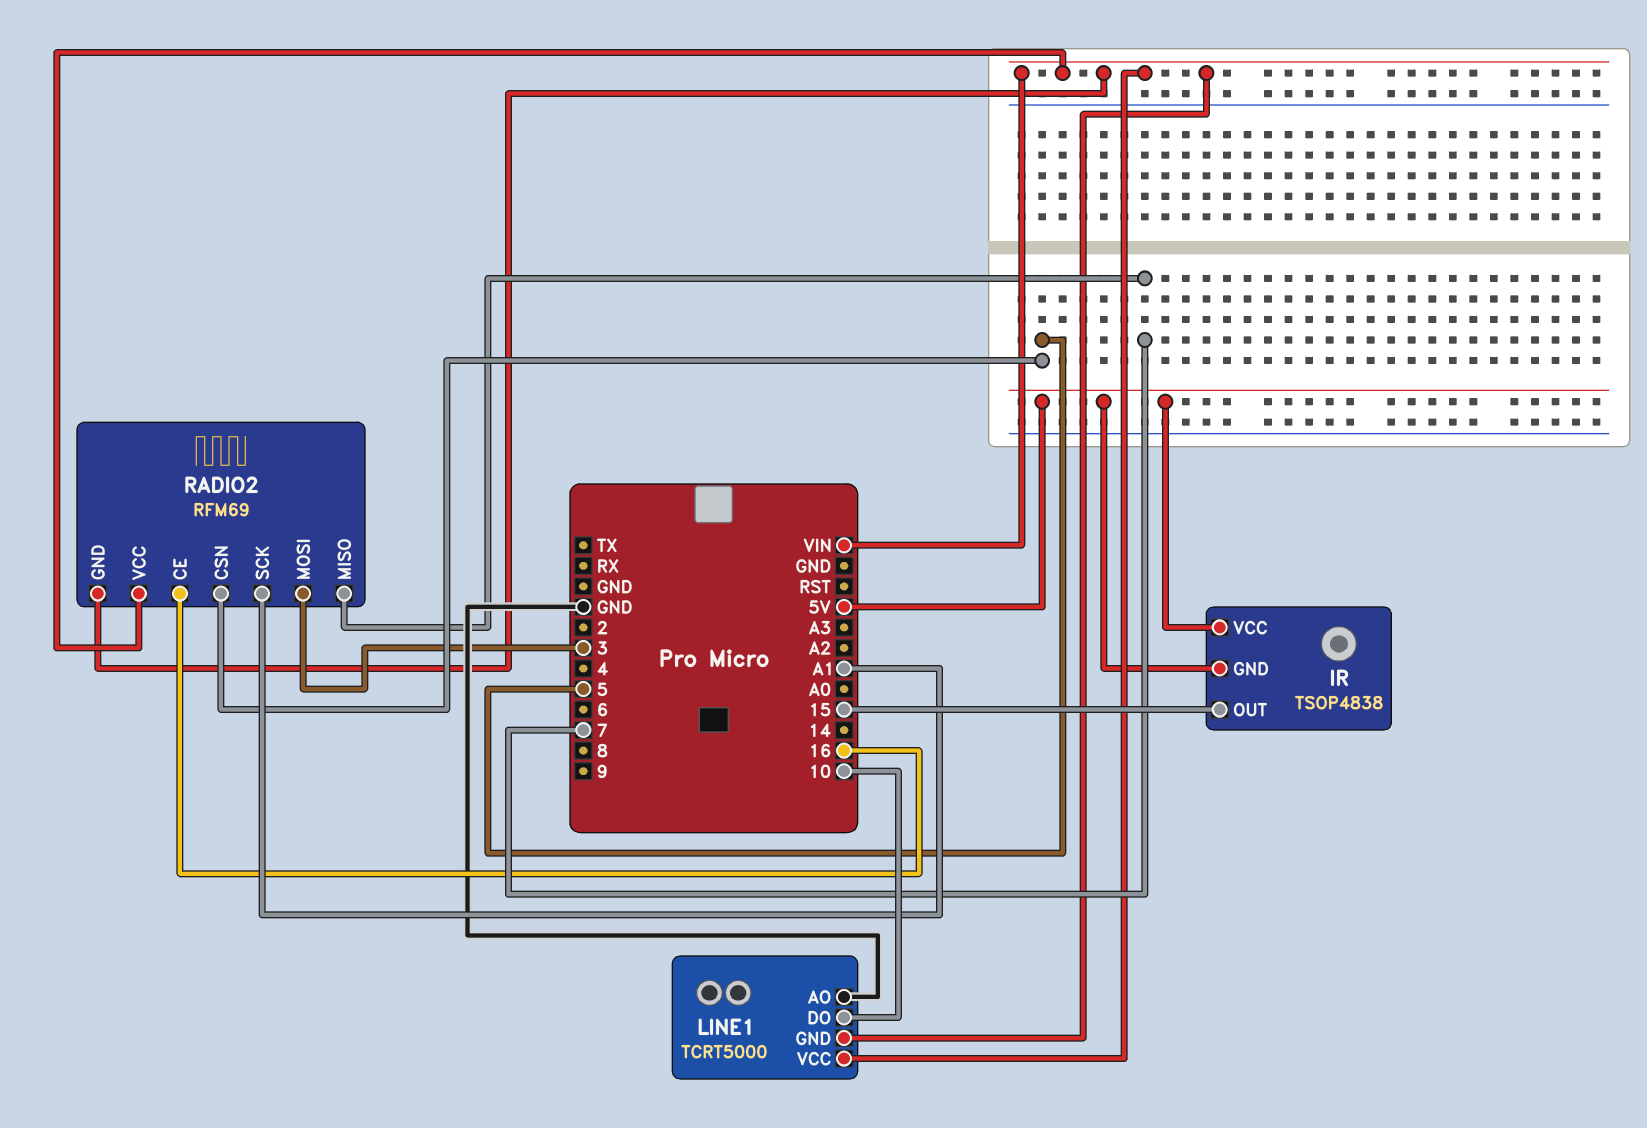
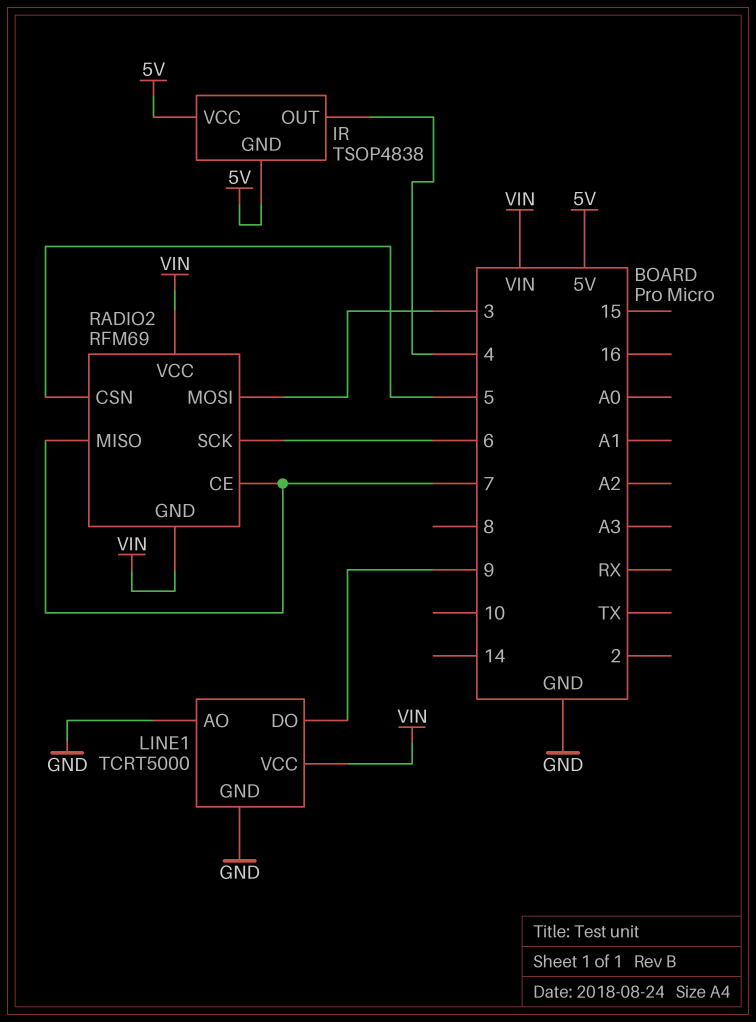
IR pin OUT: 15 -> 4
LINE1 pin DO: 10 -> 9
LINE1 pin GND: VIN -> GND
RADIO2 pin CE: 16 -> 7
RADIO2 pin SCK: A1 -> 6

